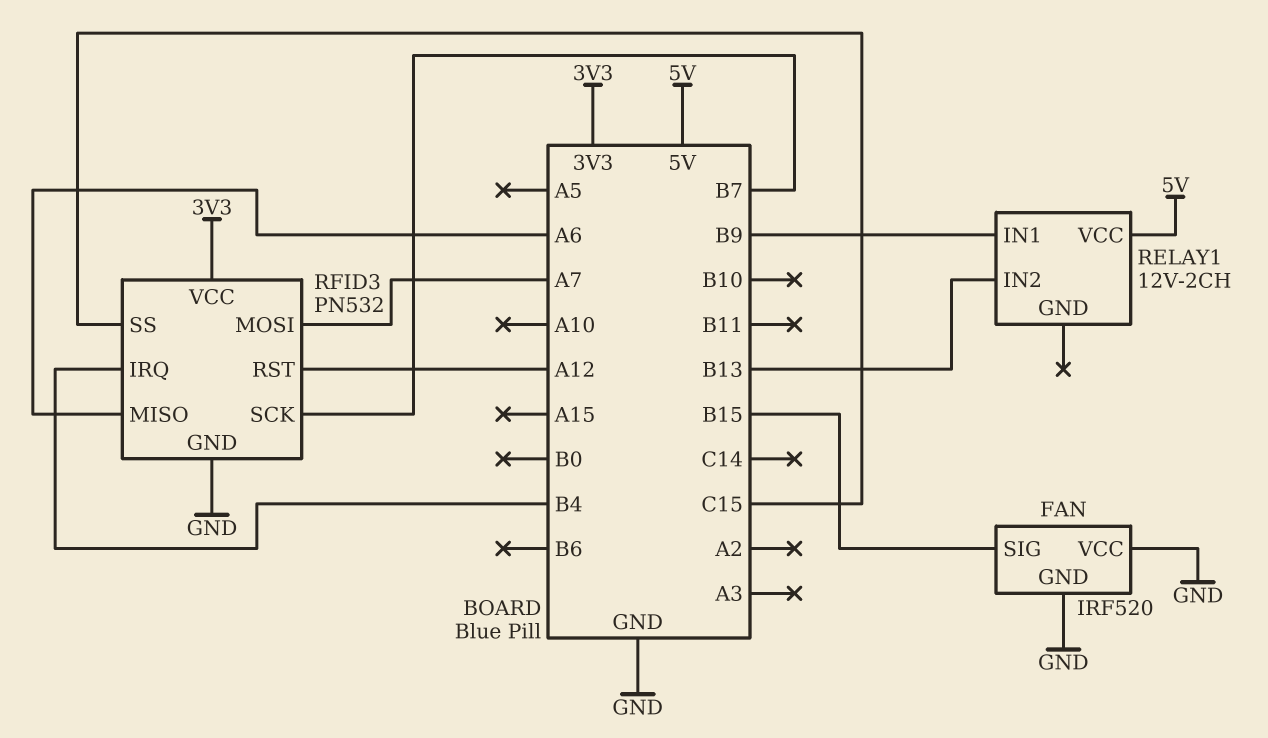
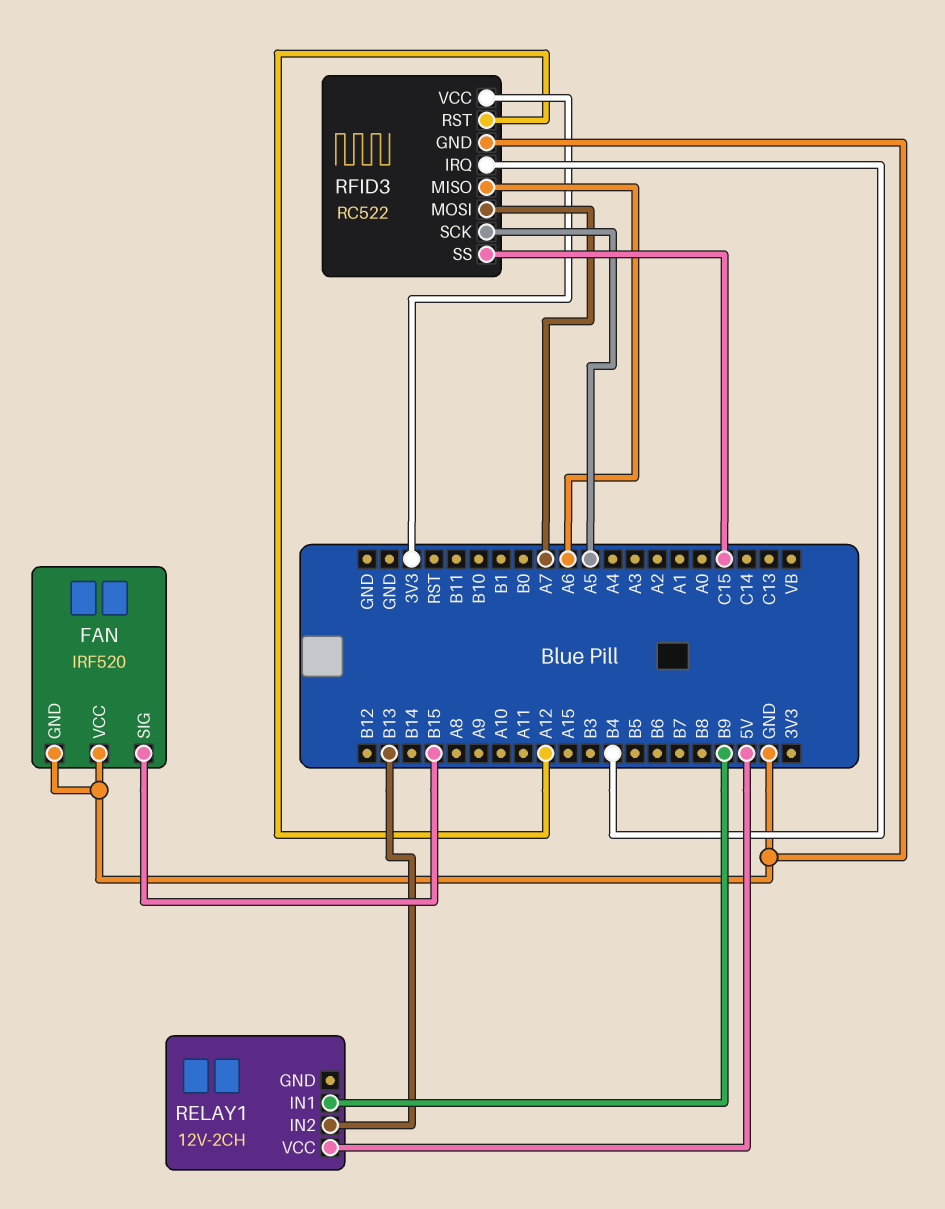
RFID3: PN532 -> RC522
RFID3 pin SCK: B7 -> A5

